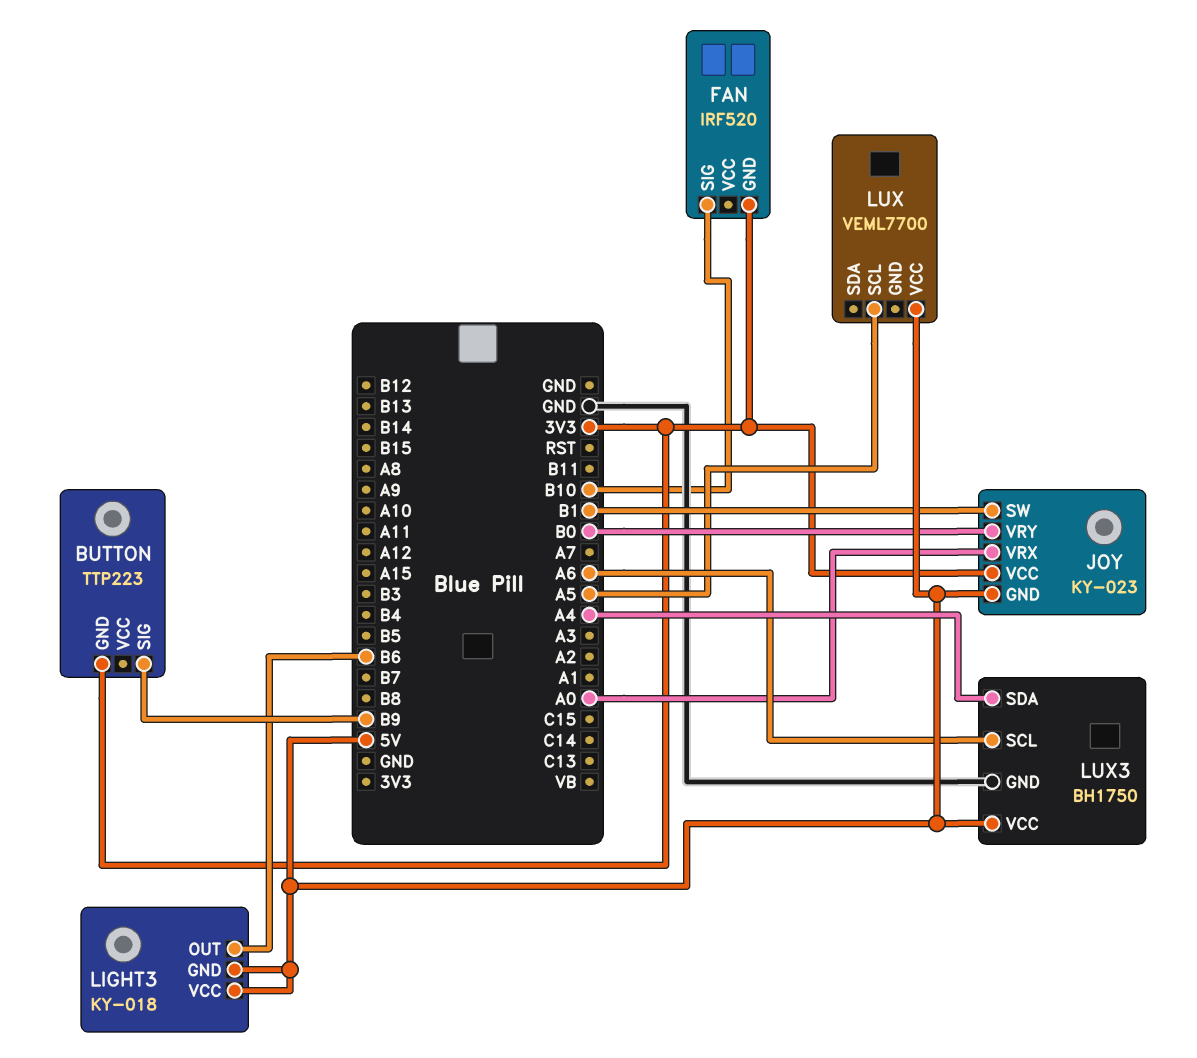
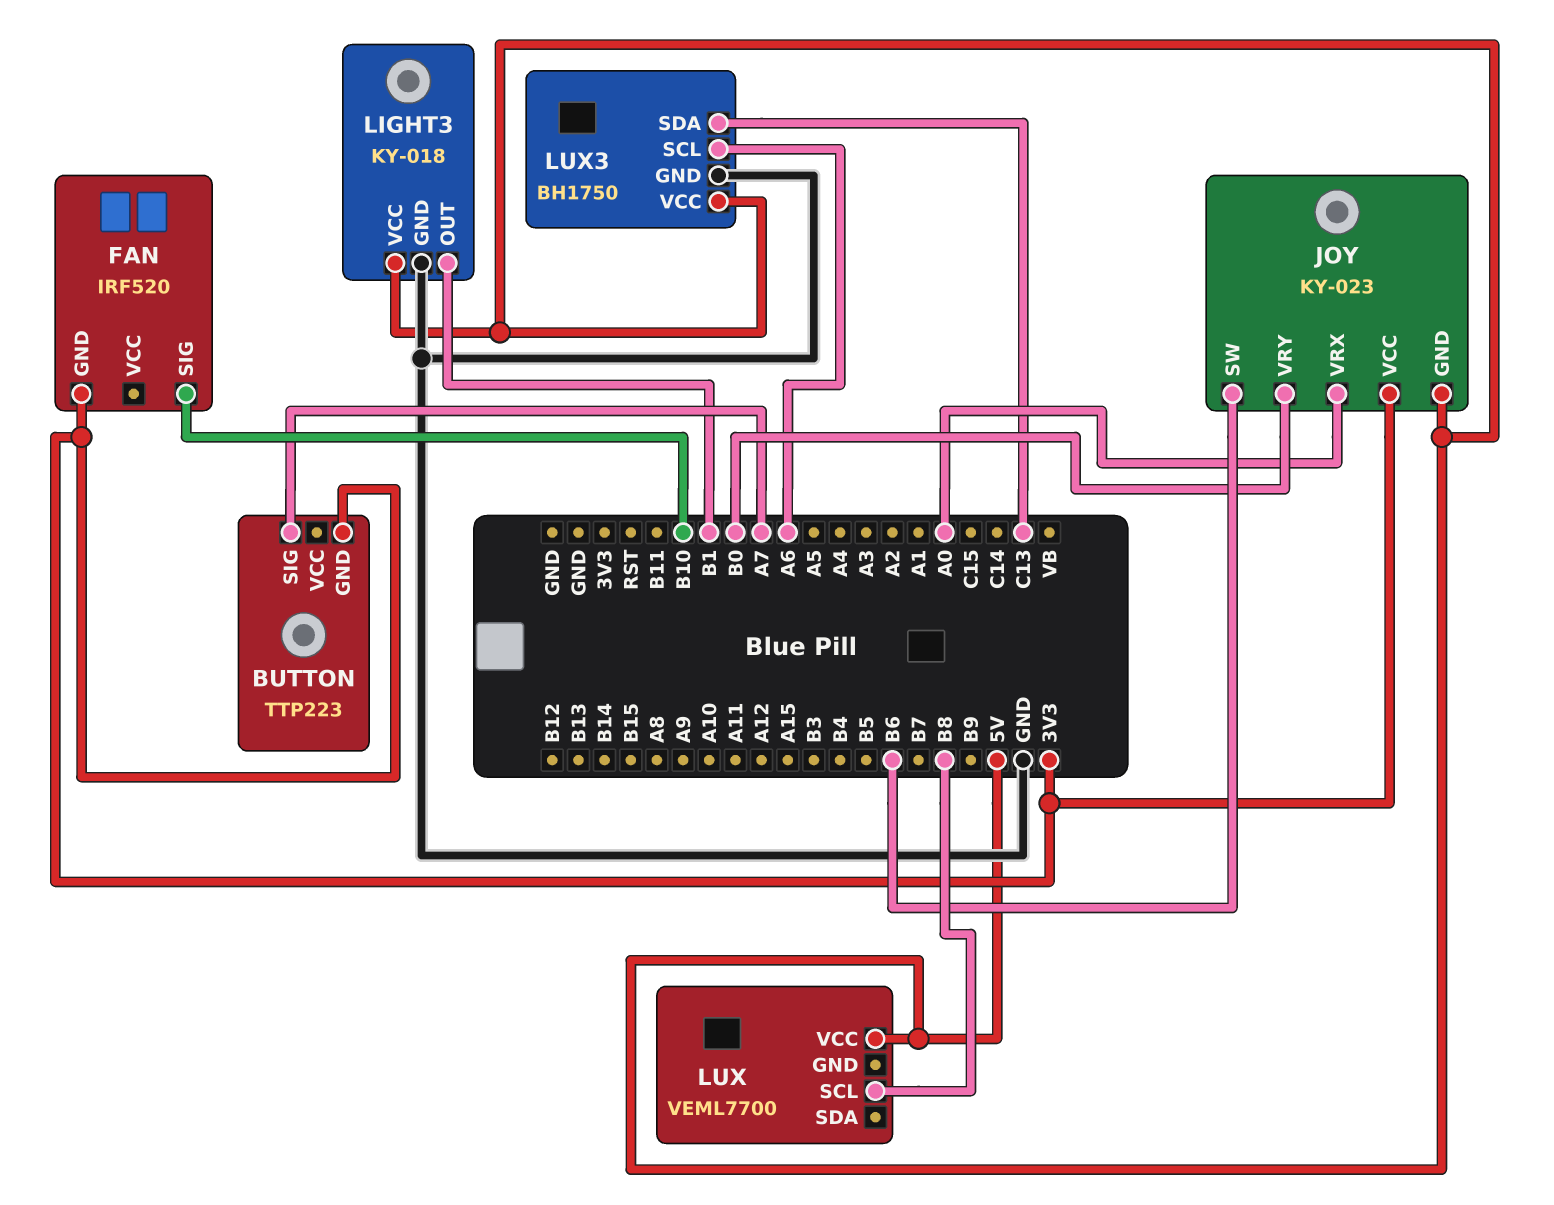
BUTTON pin SIG: B9 -> A7
JOY pin SW: B1 -> B6
LIGHT3 pin GND: 5V -> GND
LIGHT3 pin OUT: B6 -> B1
LUX pin SCL: A5 -> B8
LUX3 pin SDA: A4 -> C13

